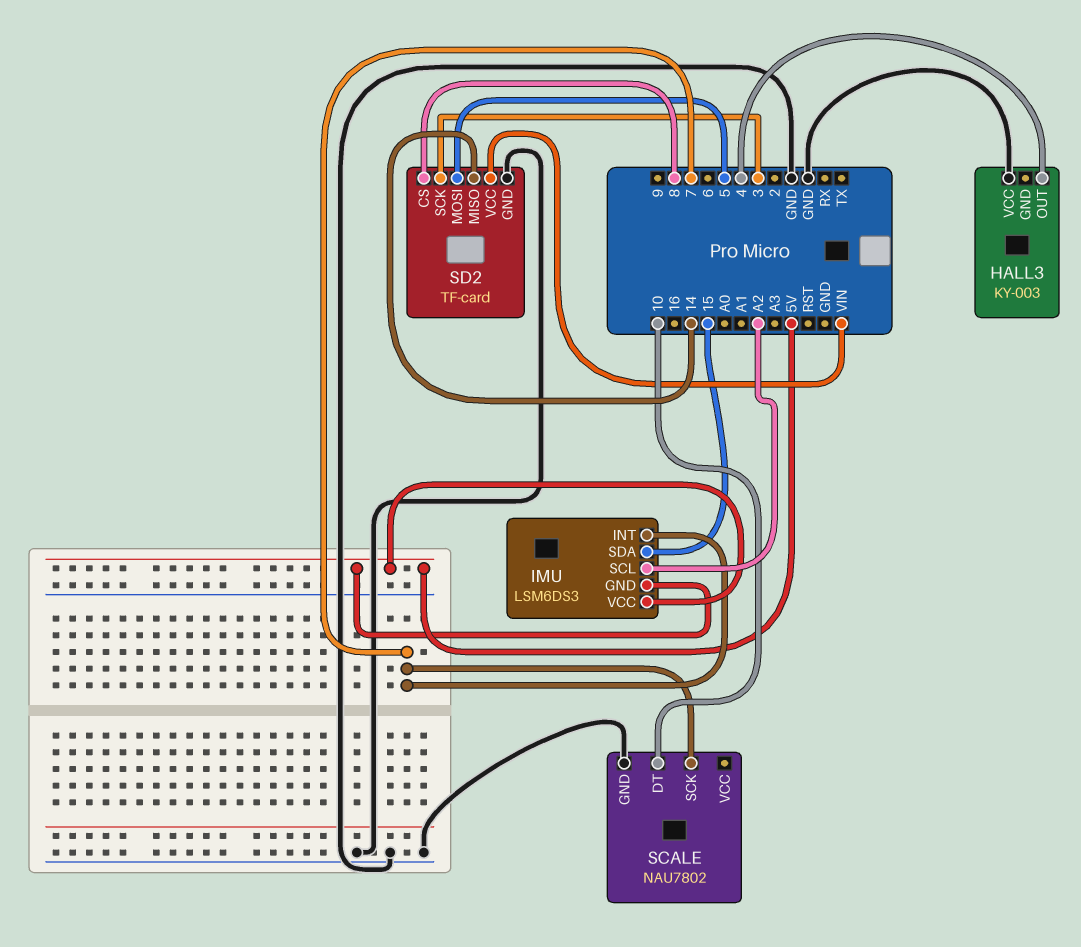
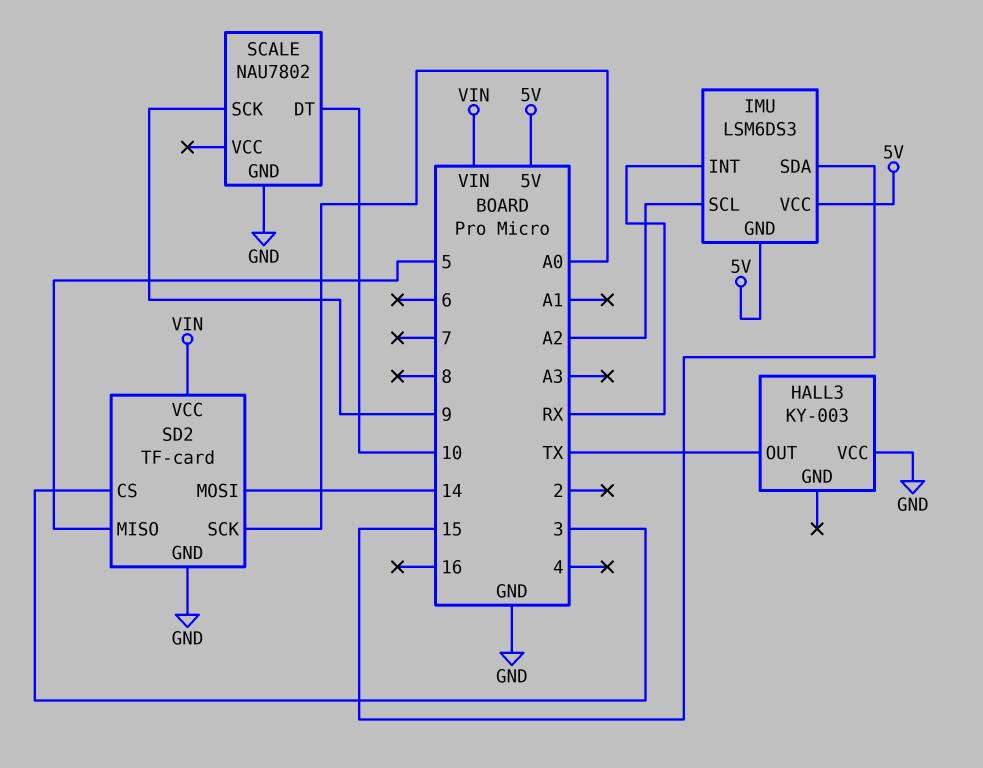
HALL3 pin OUT: 4 -> TX
IMU pin INT: 7 -> RX
SCALE pin SCK: 7 -> 9
SD2 pin CS: 8 -> 3
SD2 pin MISO: 14 -> 5
SD2 pin MOSI: 5 -> 14
SD2 pin SCK: 3 -> A0

